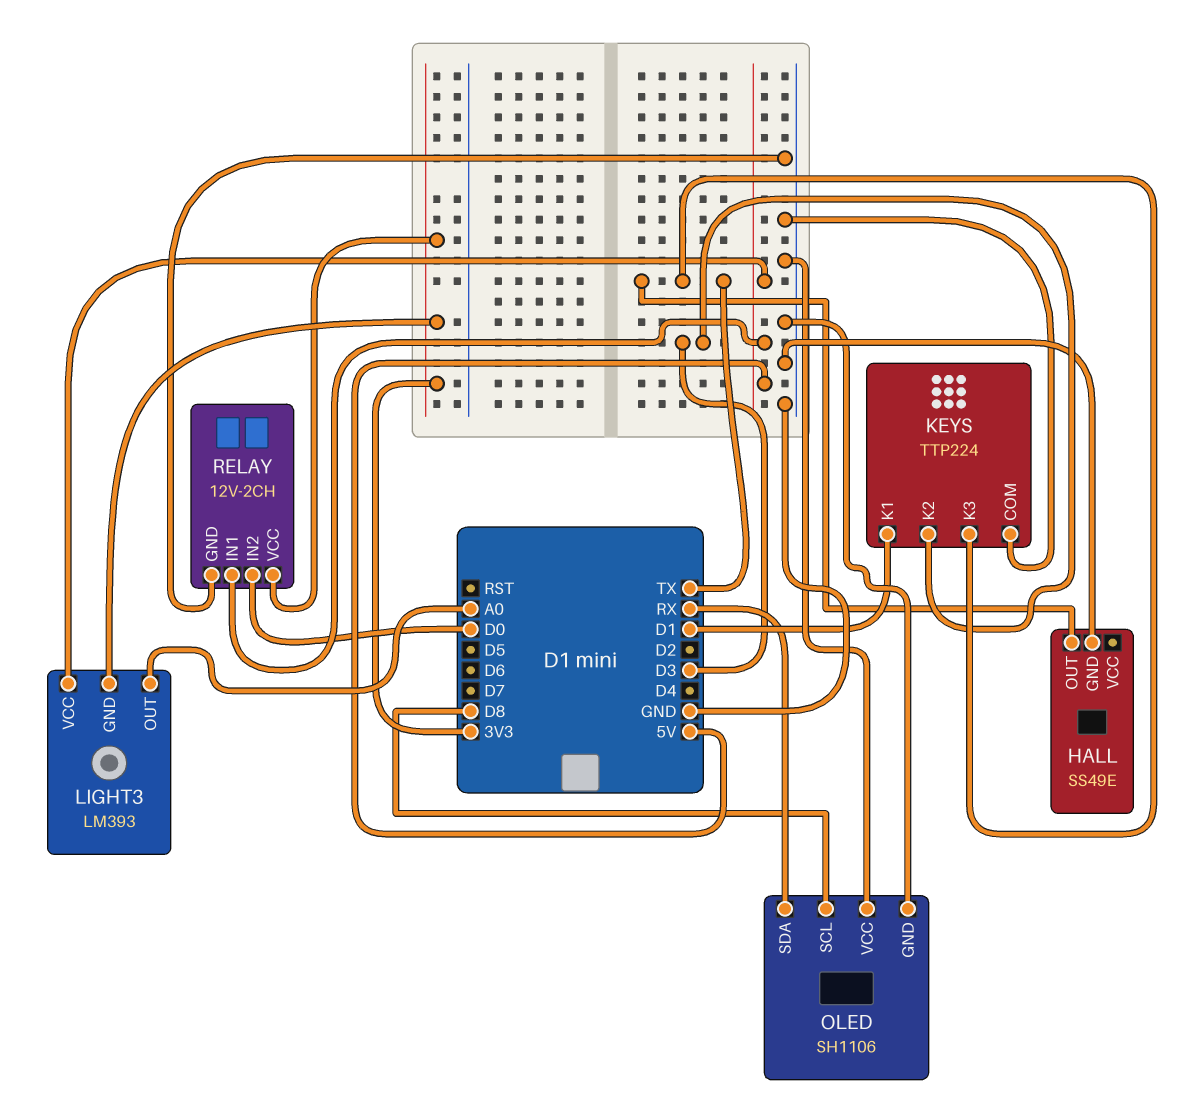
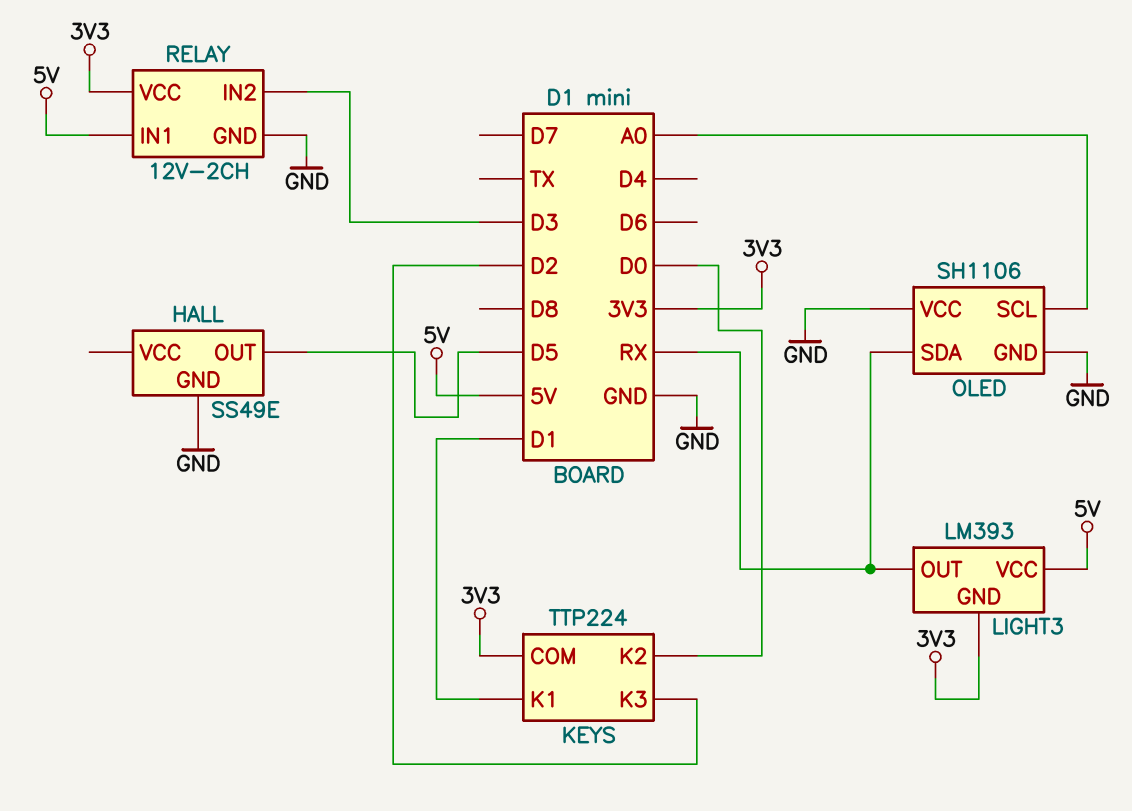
HALL pin OUT: TX -> D5
KEYS pin COM: GND -> 3V3
KEYS pin K2: D3 -> D0
KEYS pin K3: TX -> D2
LIGHT3 pin OUT: A0 -> RX
OLED pin SCL: D8 -> A0
RELAY pin IN2: D0 -> D3

